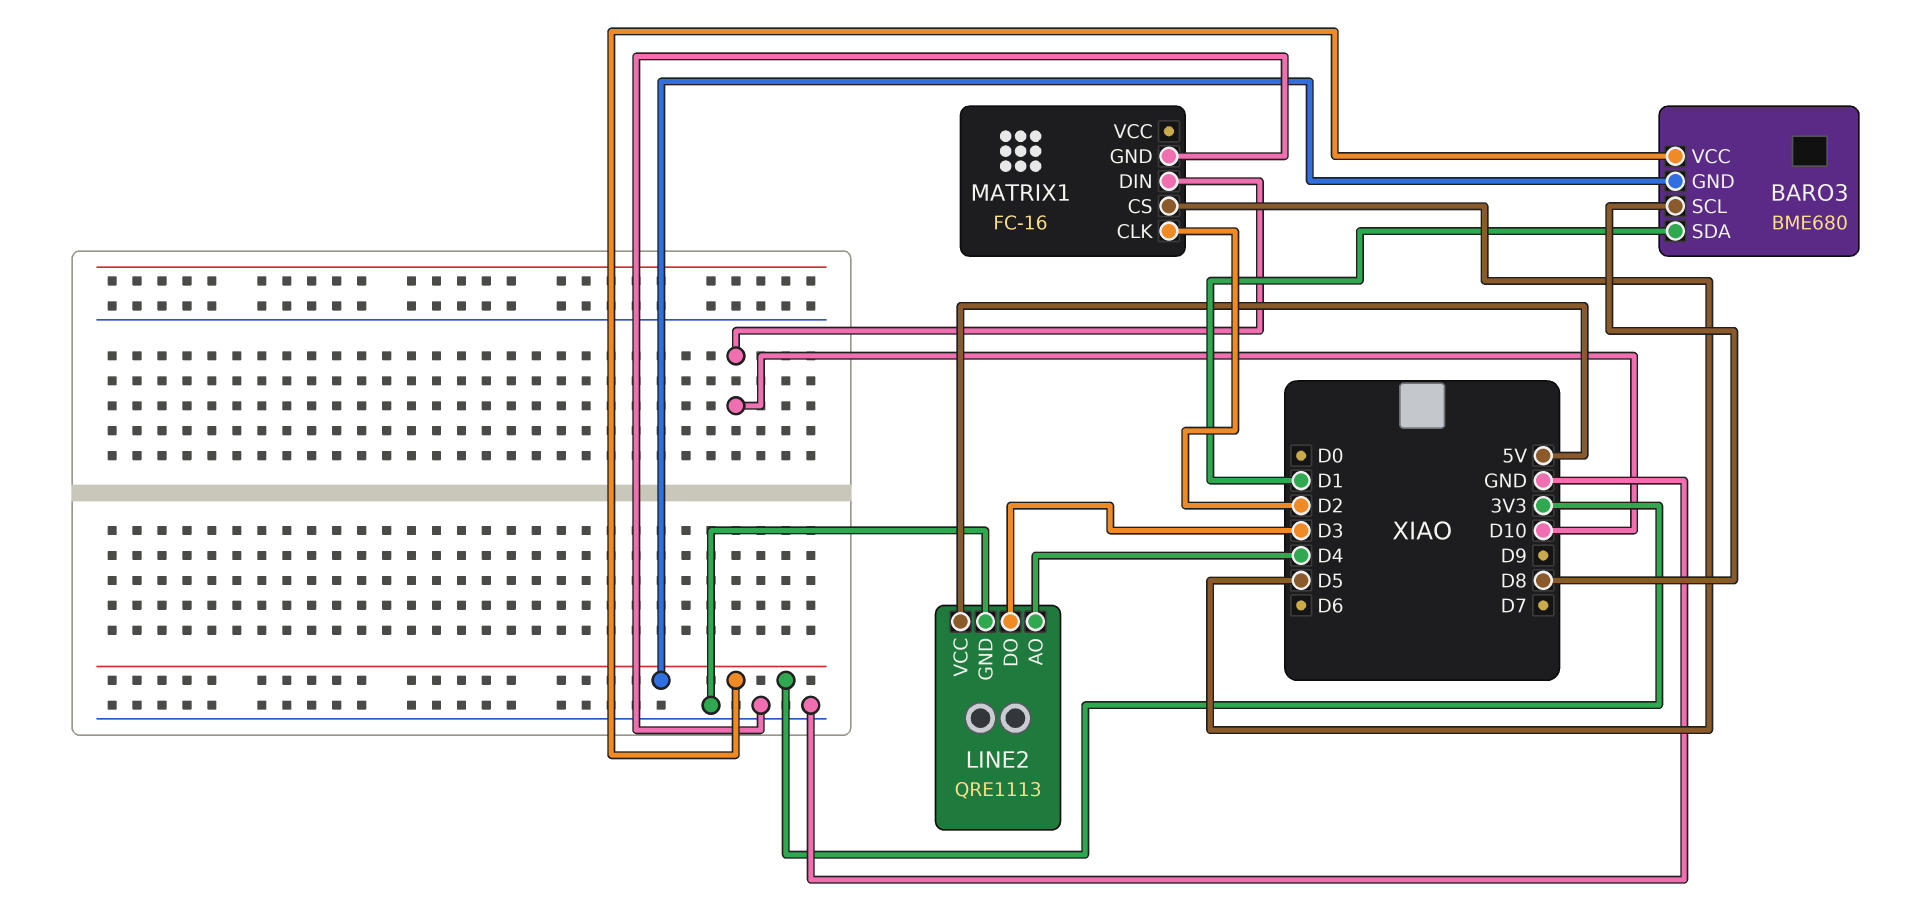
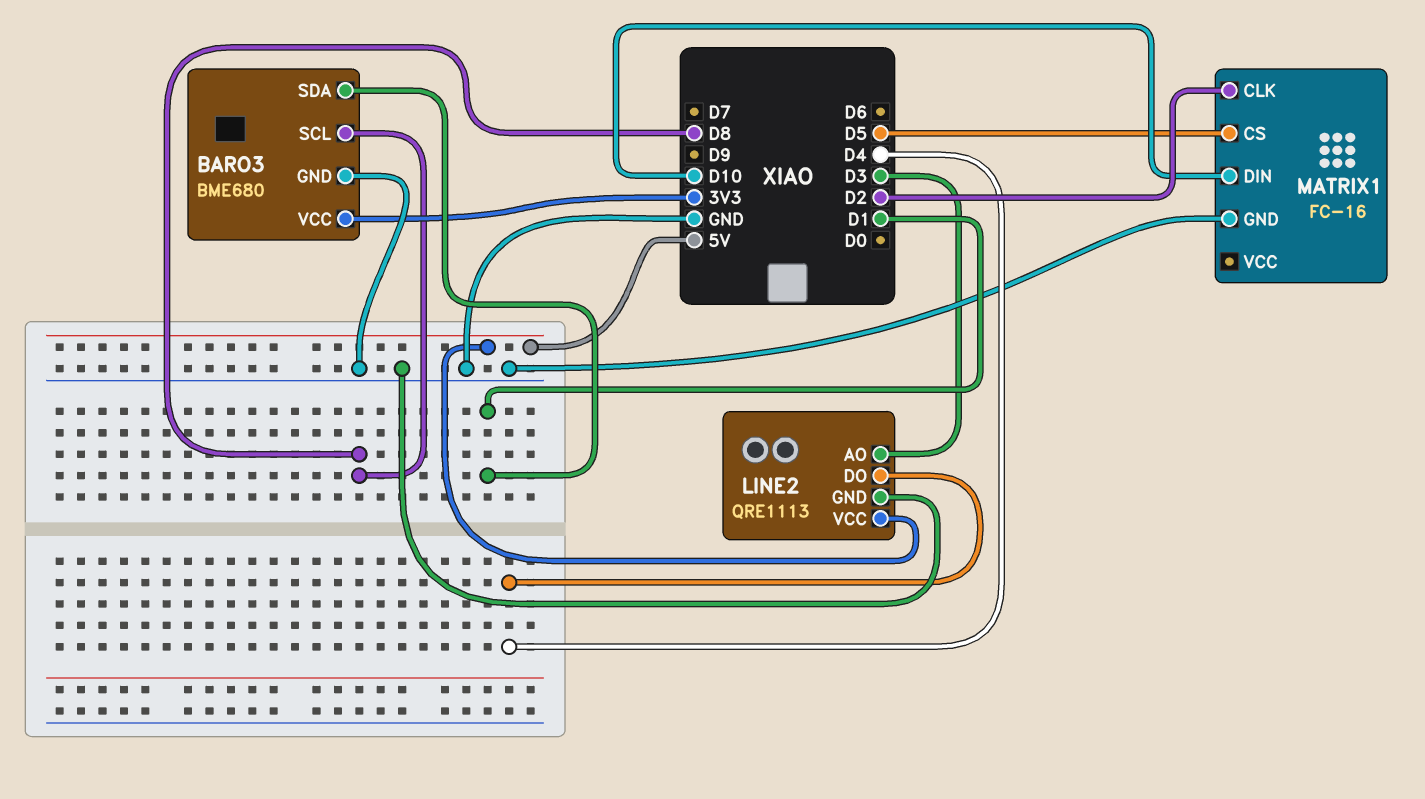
BARO3 pin GND: 3V3 -> GND
LINE2 pin AO: D4 -> D3
LINE2 pin DO: D3 -> D4

